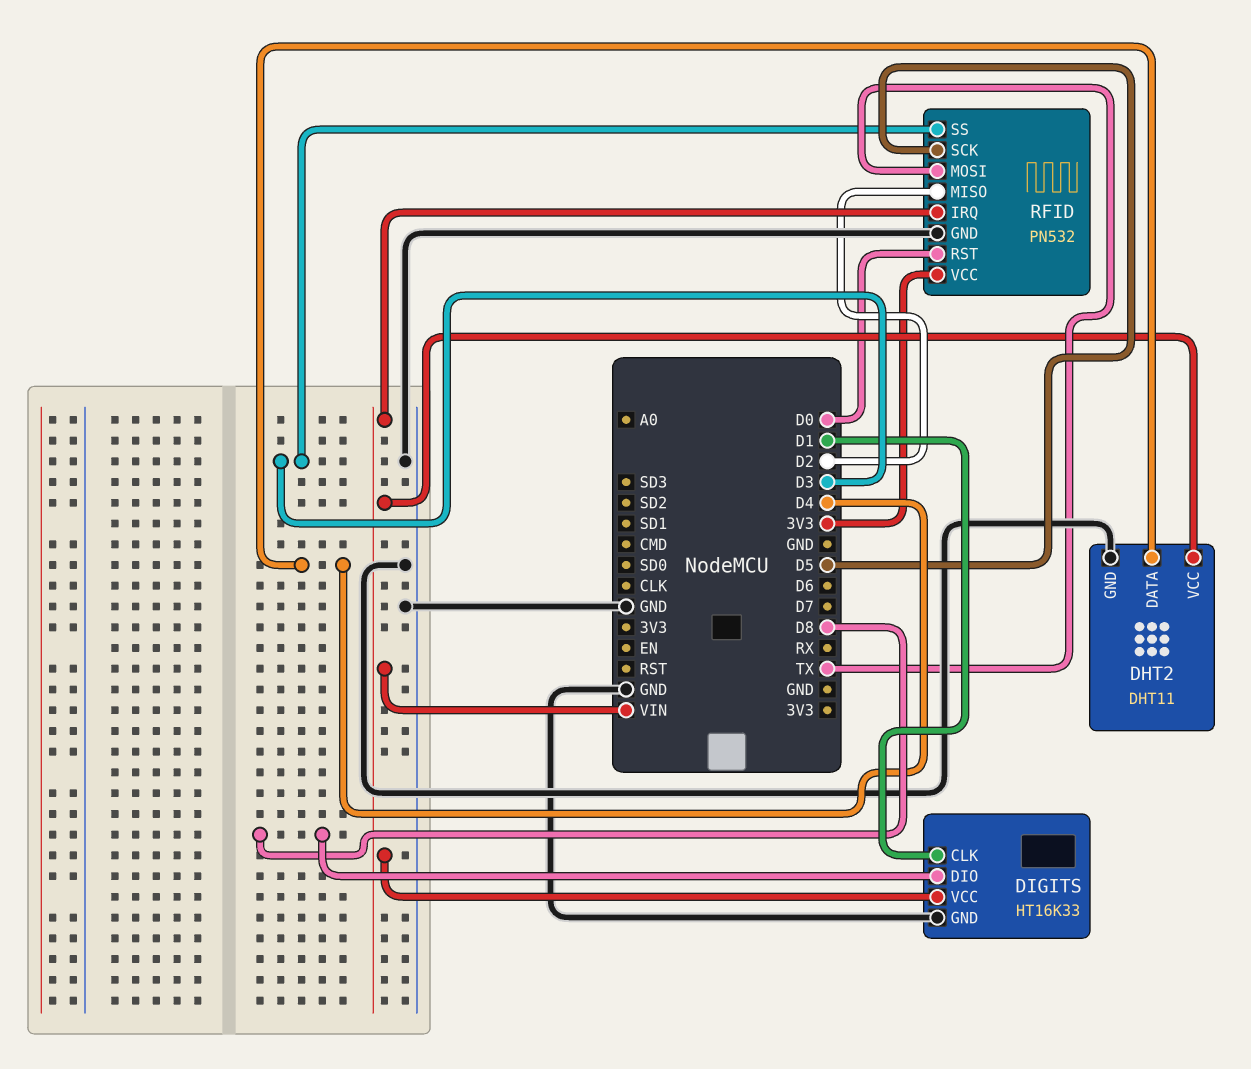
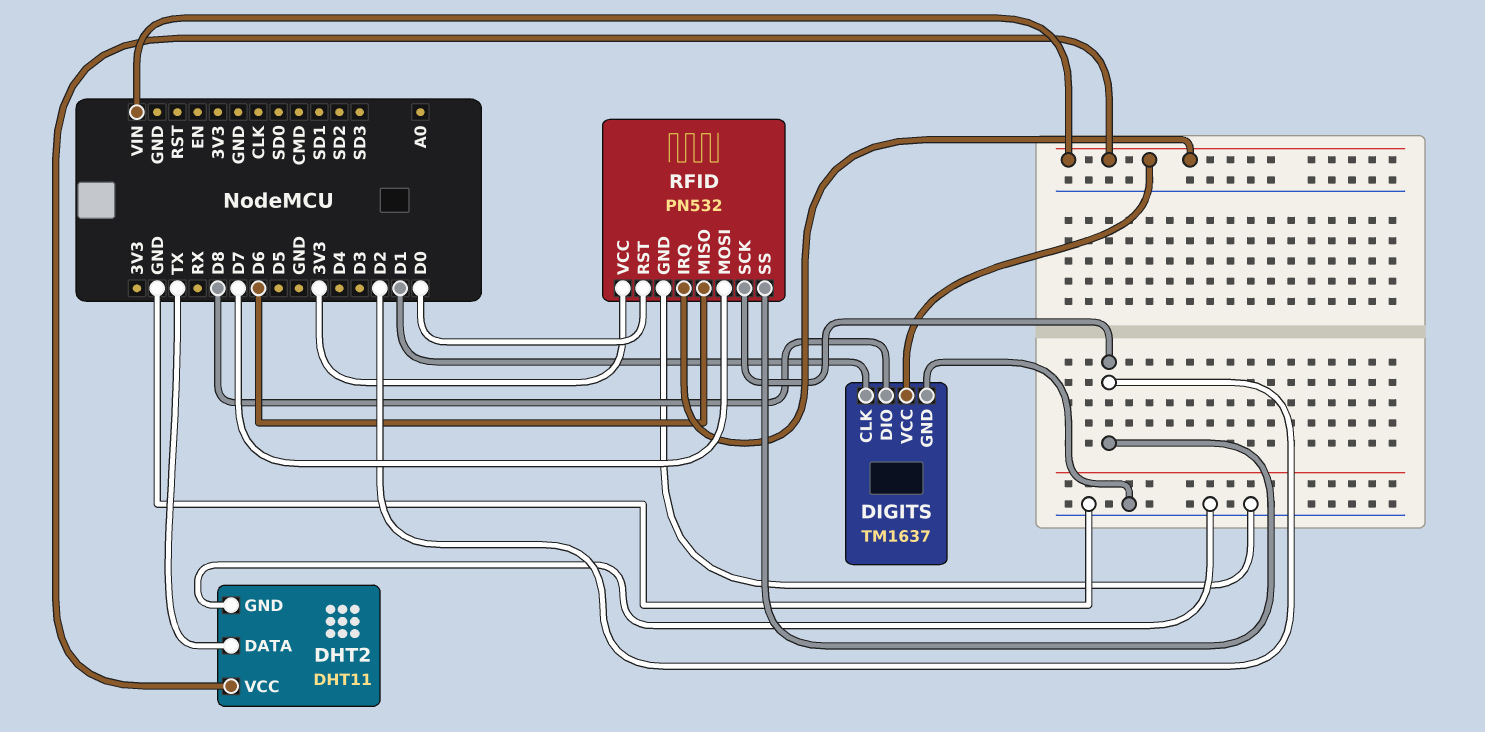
DHT2 pin DATA: D4 -> TX
DIGITS: HT16K33 -> TM1637
RFID pin MISO: D2 -> D6
RFID pin MOSI: TX -> D7
RFID pin SCK: D5 -> D2
RFID pin SS: D3 -> D2

